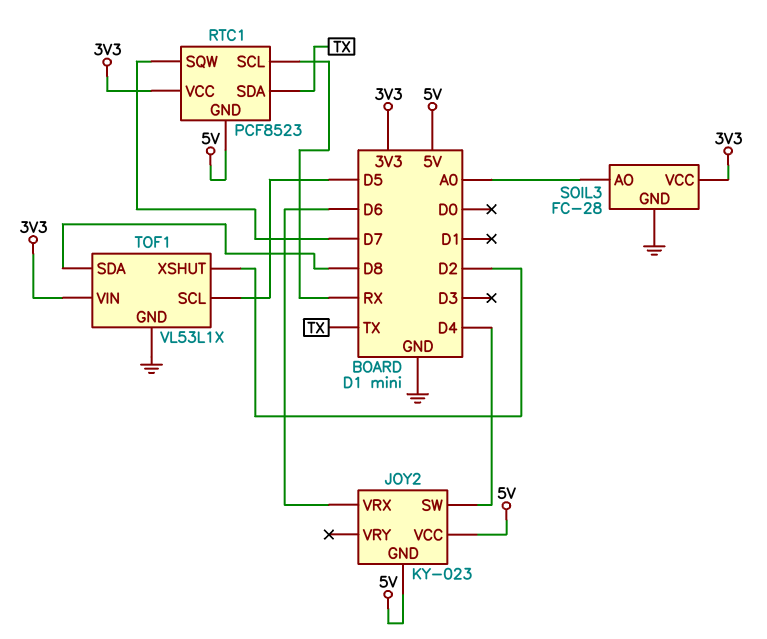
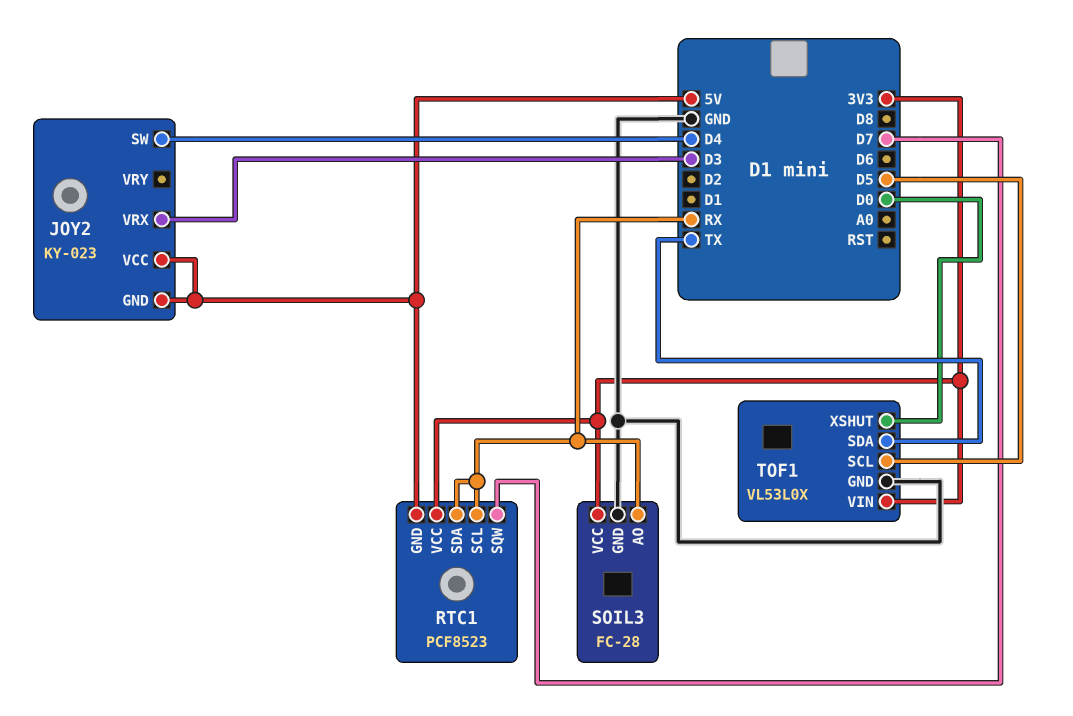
JOY2 pin VRX: D6 -> D3
RTC1 pin SDA: TX -> RX
SOIL3 pin AO: A0 -> RX
TOF1: VL53L1X -> VL53L0X
TOF1 pin SDA: D8 -> TX
TOF1 pin XSHUT: D2 -> D0

